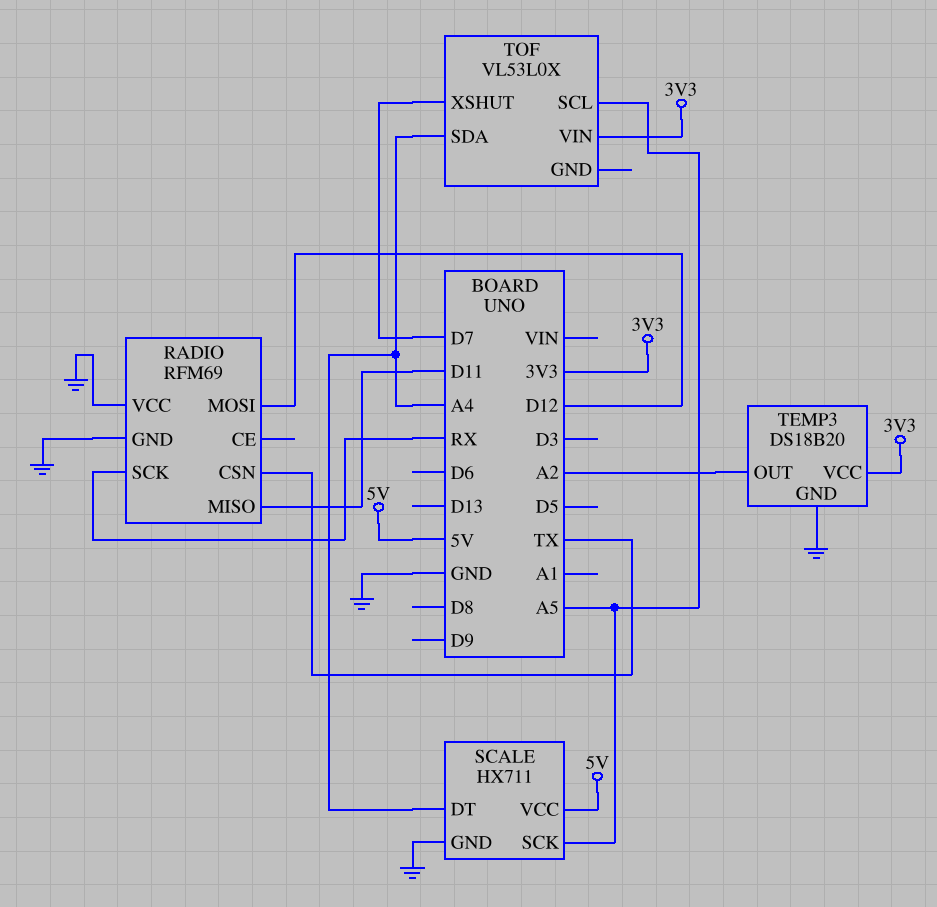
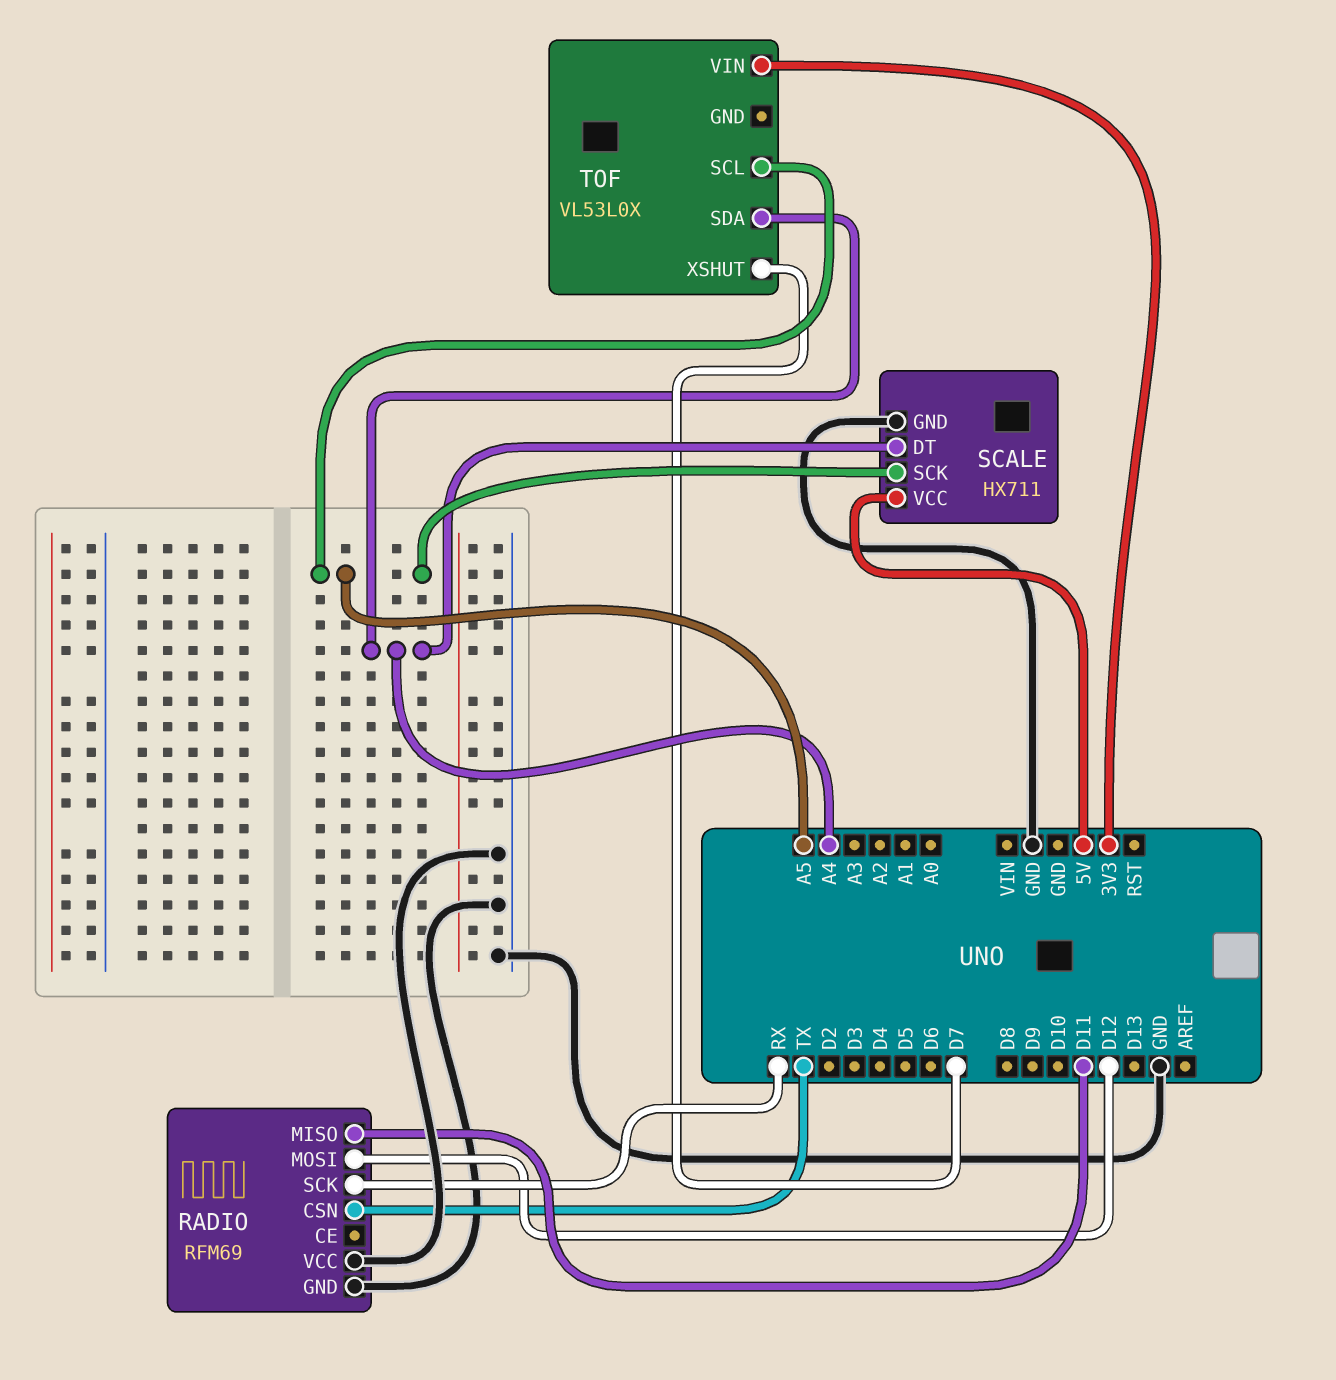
TEMP3: DS18B20 -> none
TEMP3 pin GND: GND -> none
TEMP3 pin OUT: A2 -> none
TEMP3 pin VCC: 3V3 -> none

